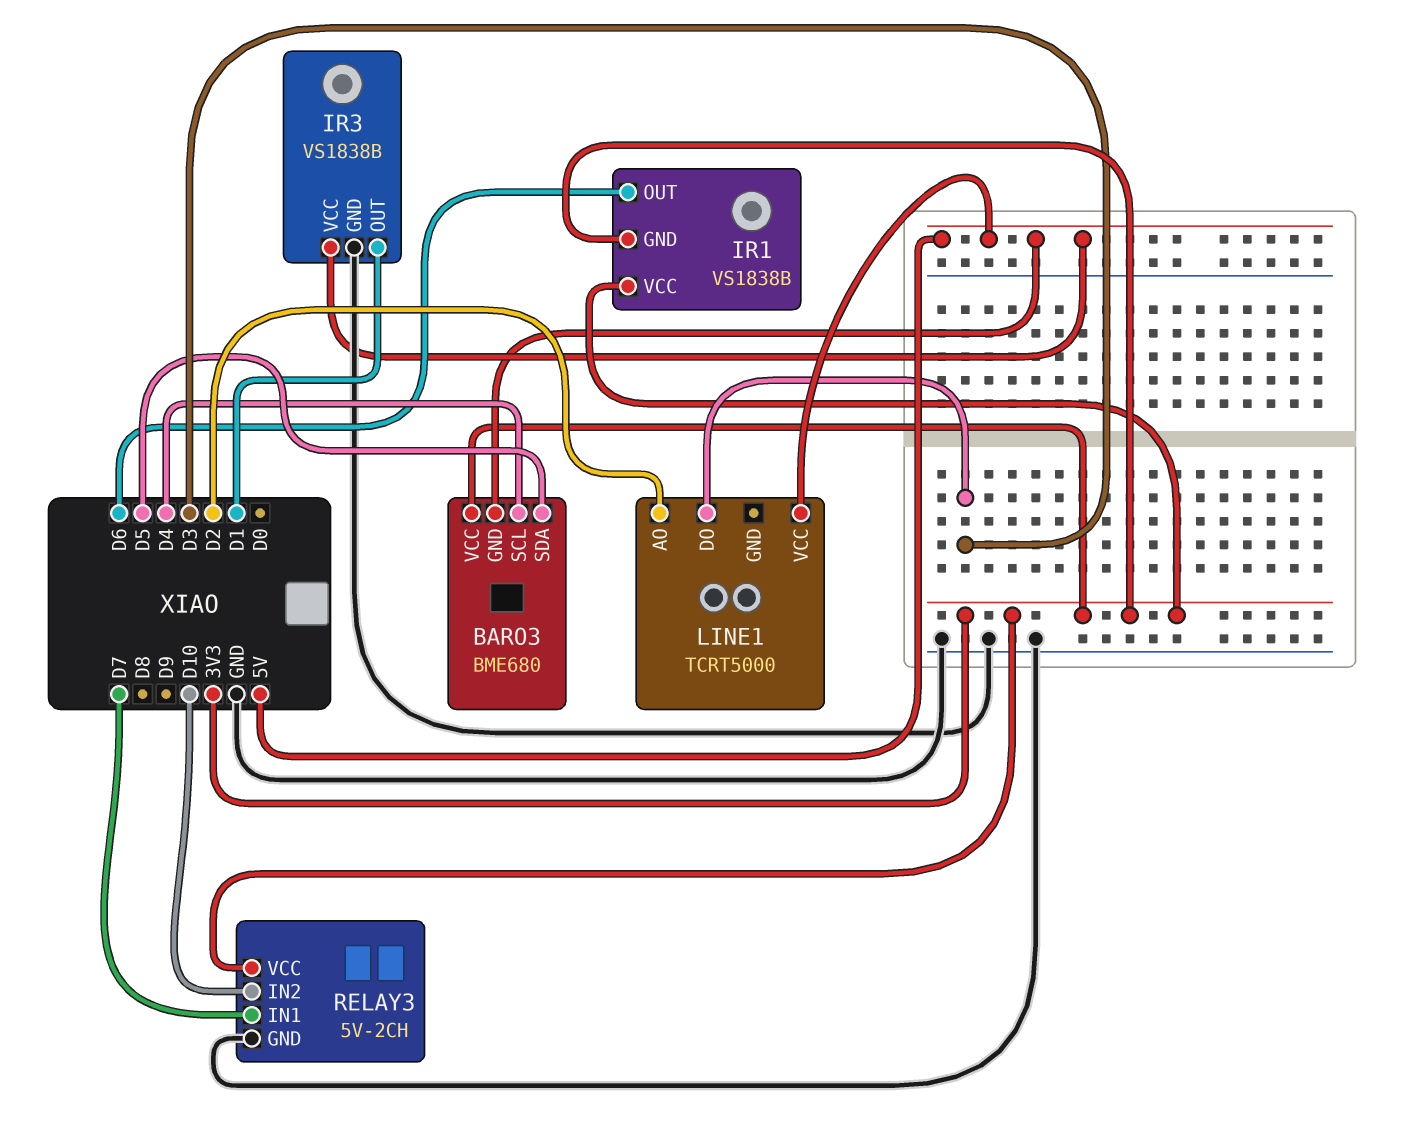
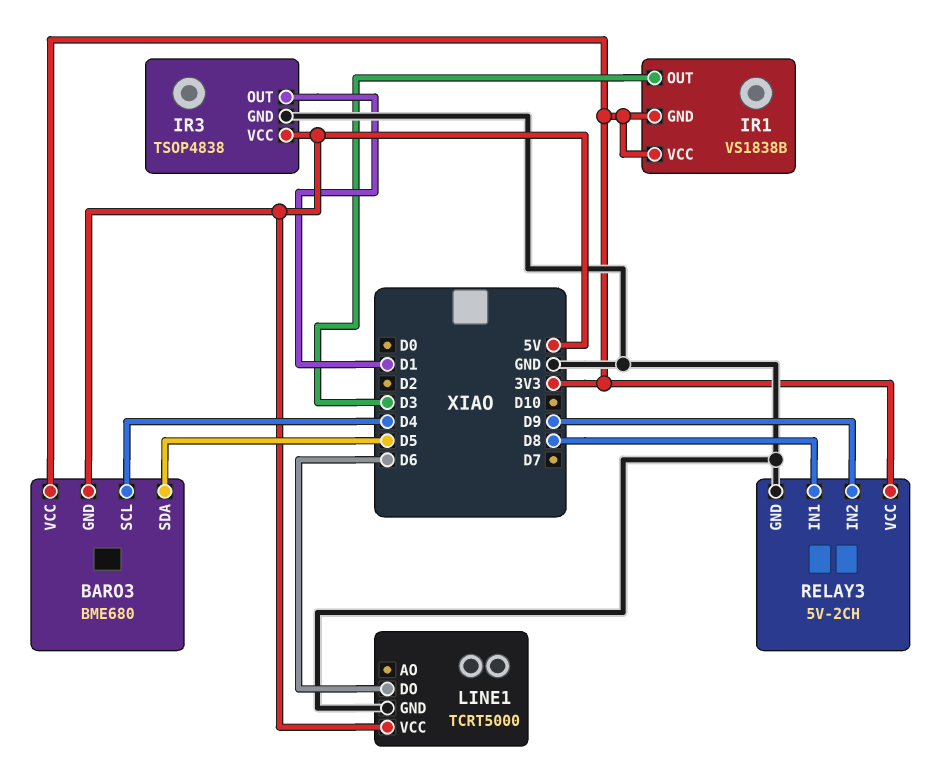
IR1 pin OUT: D6 -> D3
IR3: VS1838B -> TSOP4838
LINE1 pin AO: D2 -> none
LINE1 pin DO: D3 -> D6
LINE1 pin GND: none -> GND
RELAY3 pin IN1: D7 -> D8
RELAY3 pin IN2: D10 -> D9

